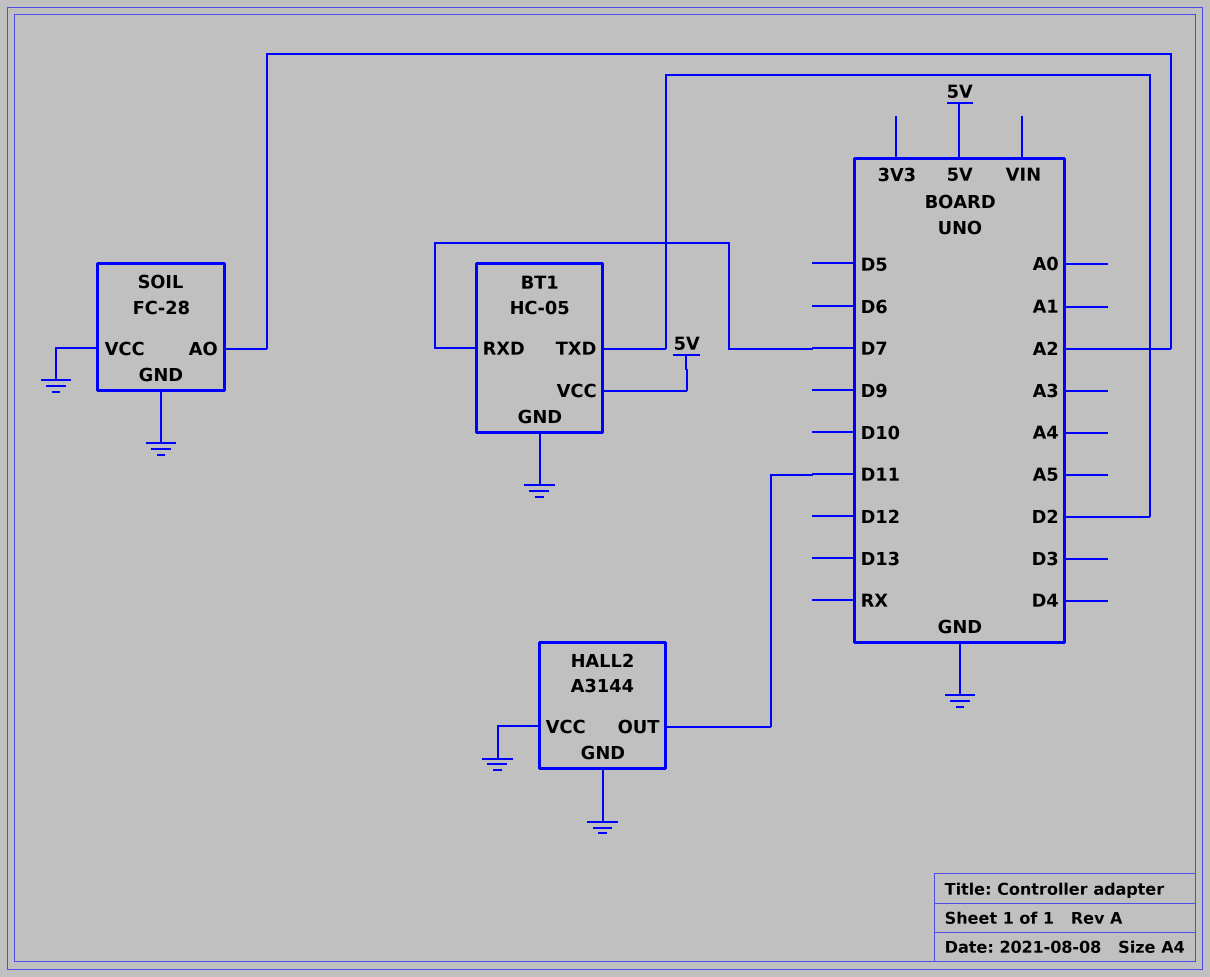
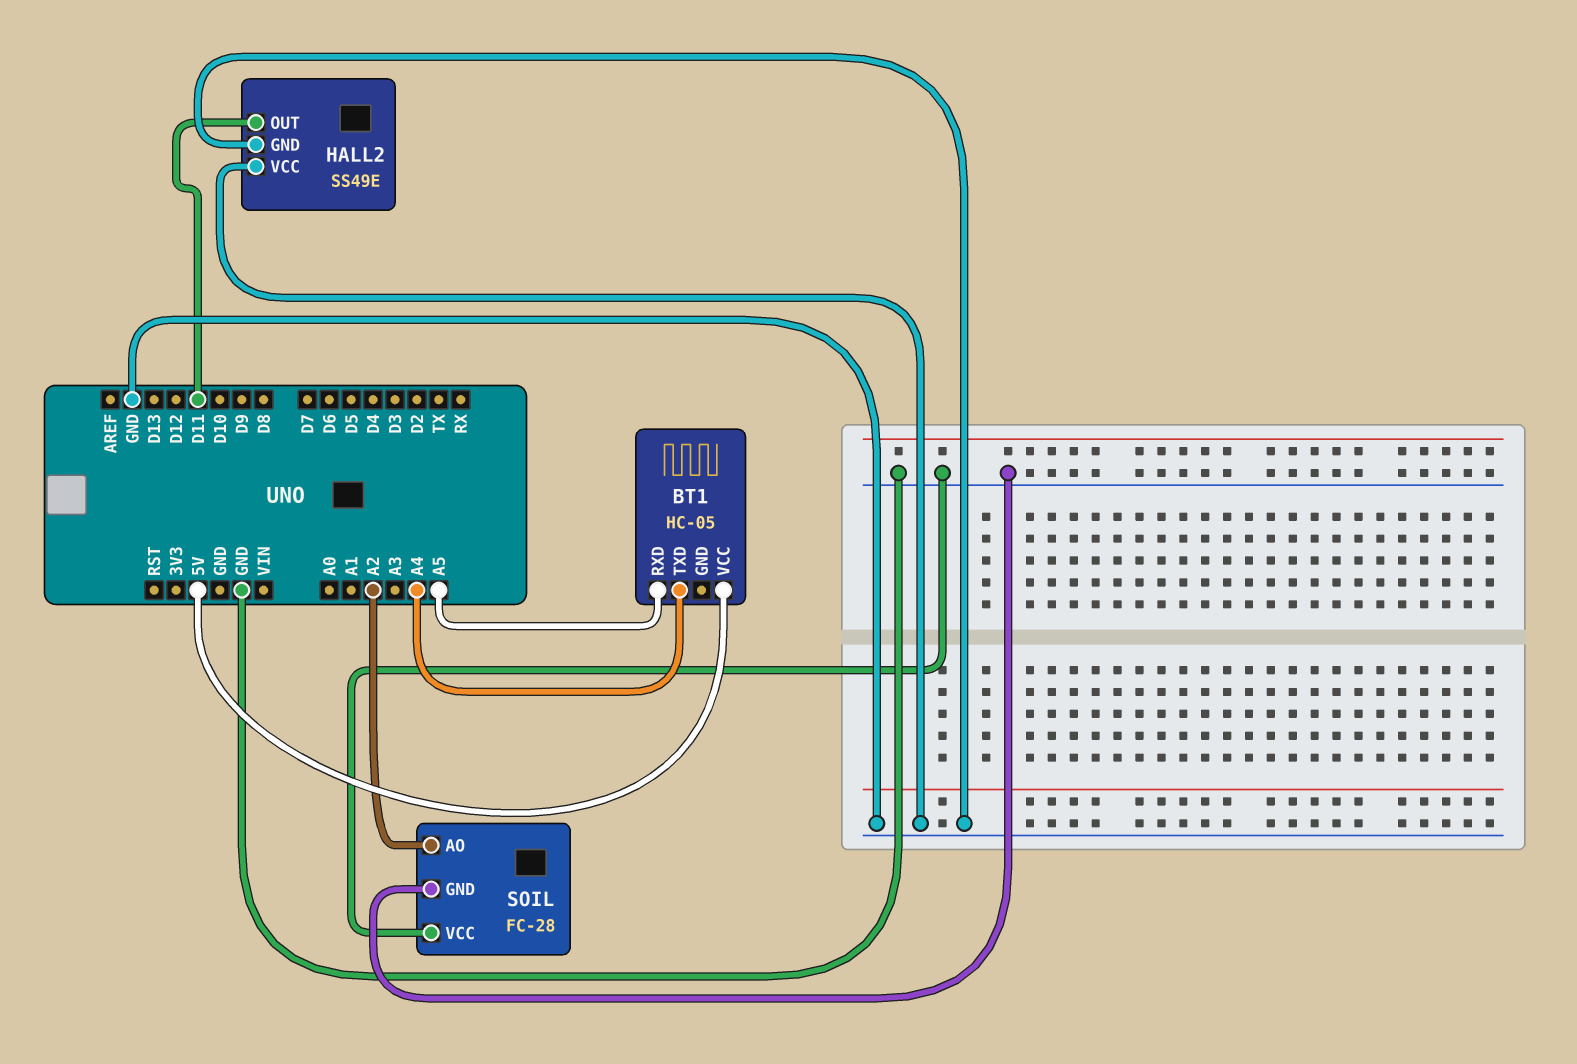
BT1 pin GND: GND -> none
BT1 pin RXD: D7 -> A5
BT1 pin TXD: D2 -> A4
HALL2: A3144 -> SS49E

